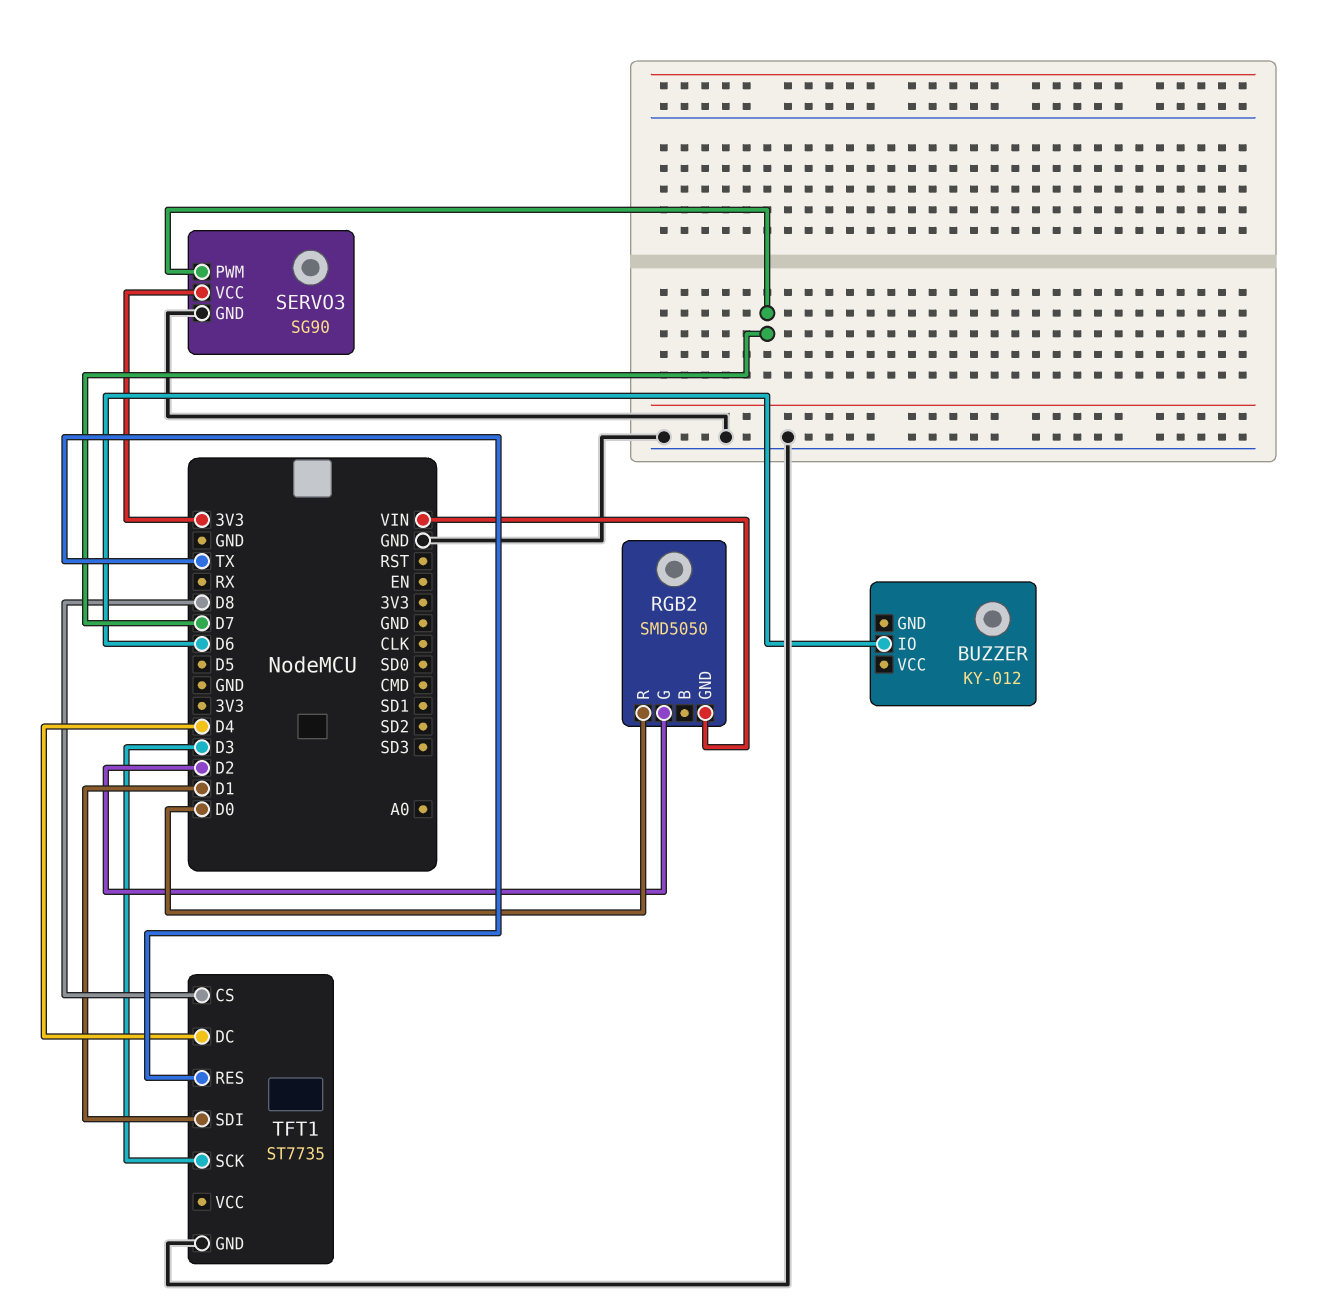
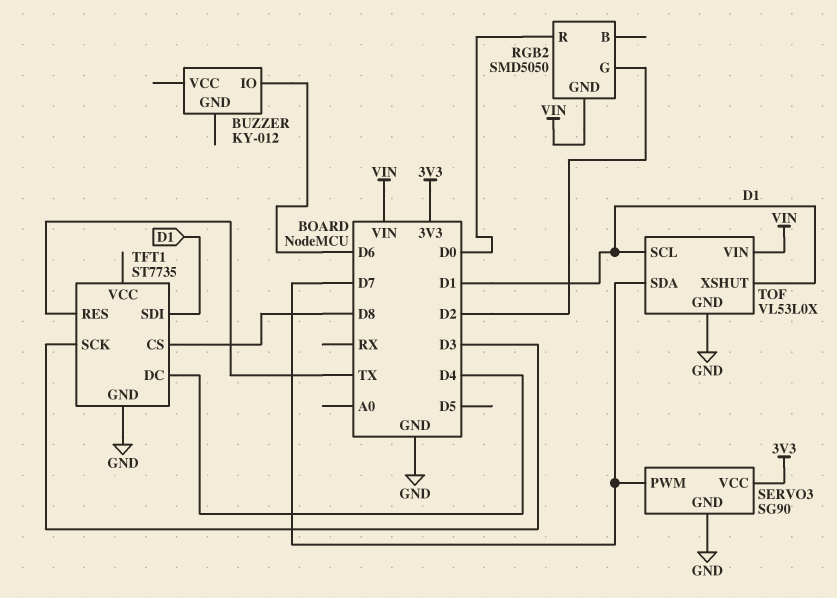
TOF: none -> VL53L0X
TOF pin GND: none -> GND
TOF pin SCL: none -> D1
TOF pin SDA: none -> D7
TOF pin VIN: none -> VIN
TOF pin XSHUT: none -> D1

